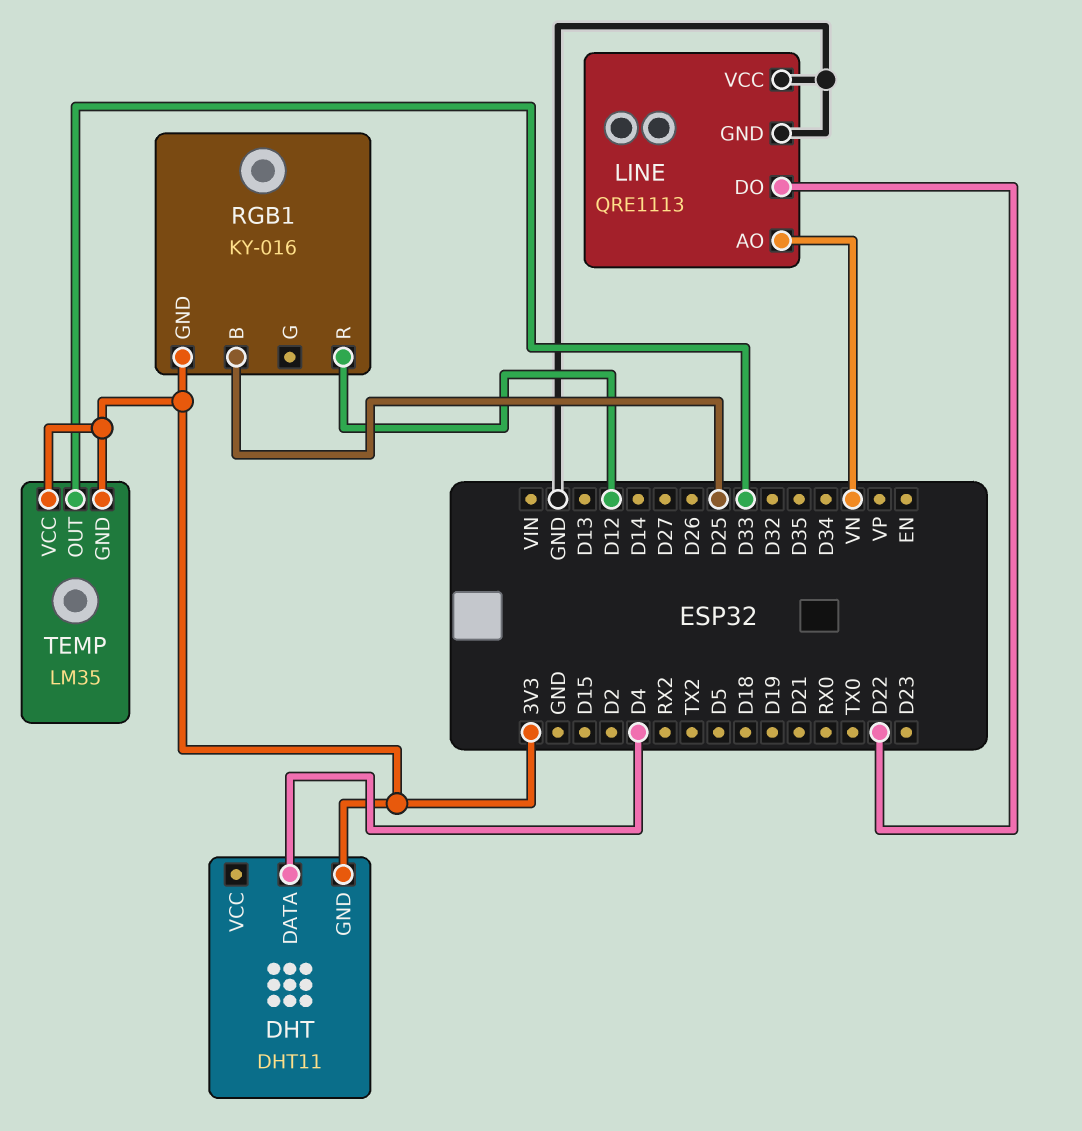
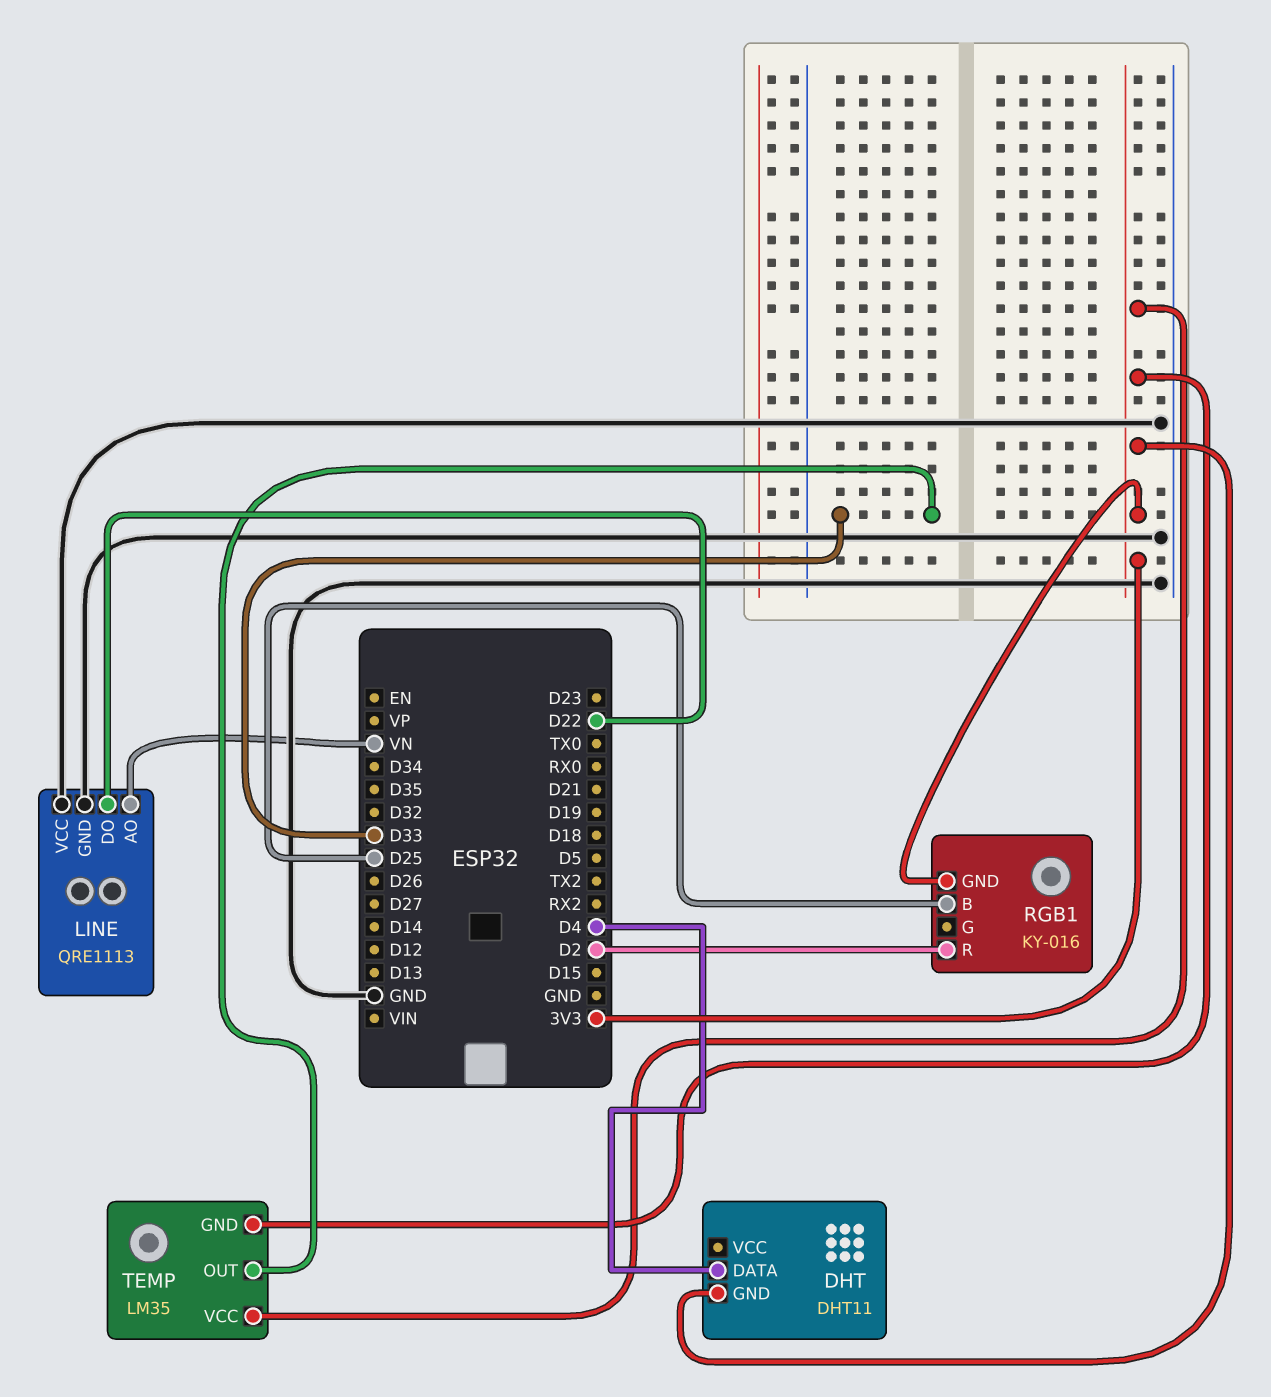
RGB1 pin R: D12 -> D2

